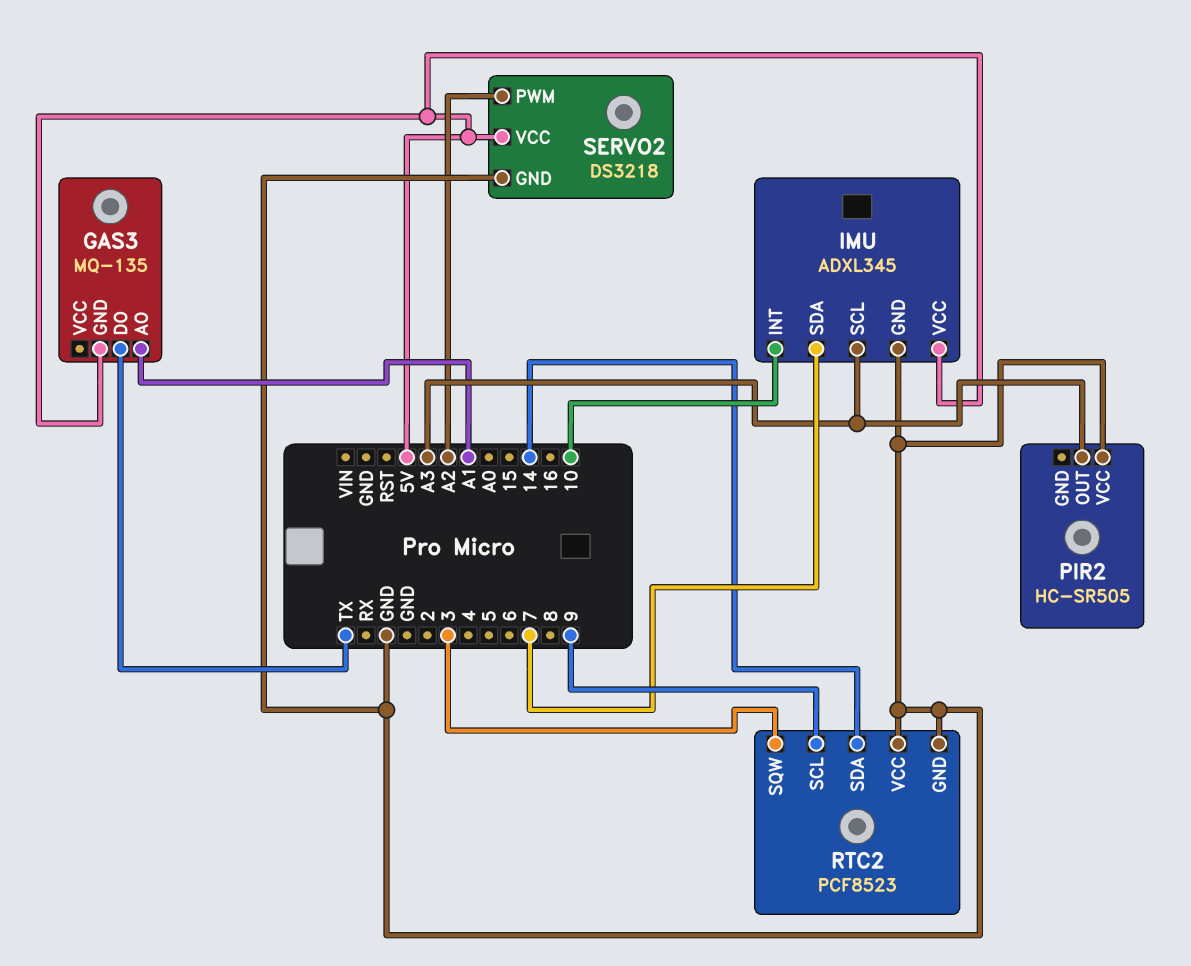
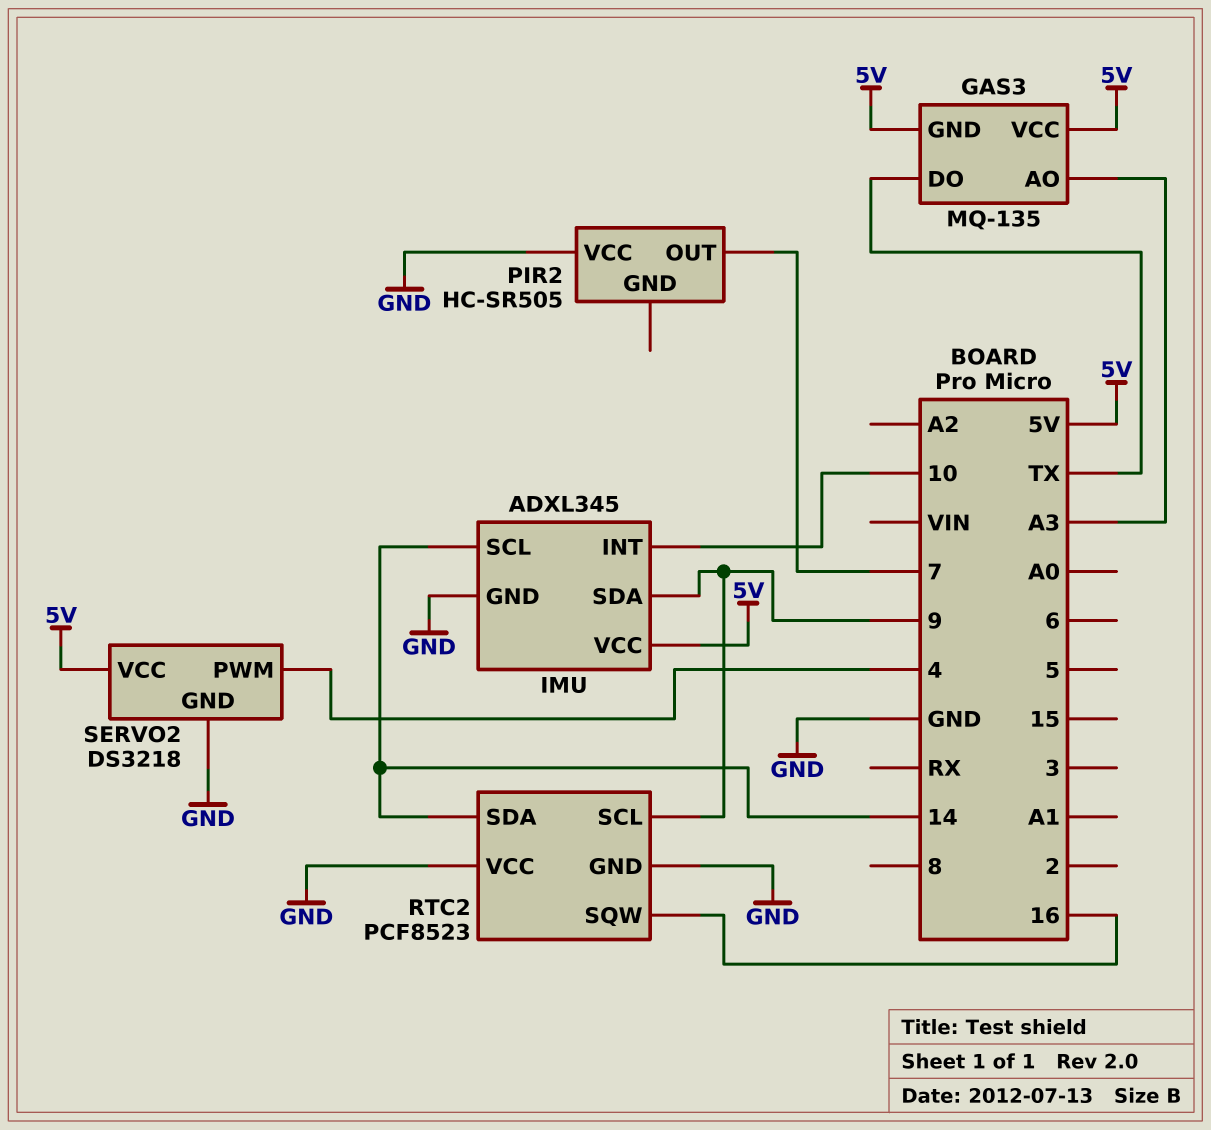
GAS3 pin AO: A1 -> A3
GAS3 pin VCC: none -> 5V
IMU pin SCL: A3 -> 14
IMU pin SDA: 7 -> 9
PIR2 pin OUT: A3 -> 7
RTC2 pin SQW: 3 -> 16
SERVO2 pin PWM: A2 -> 4

